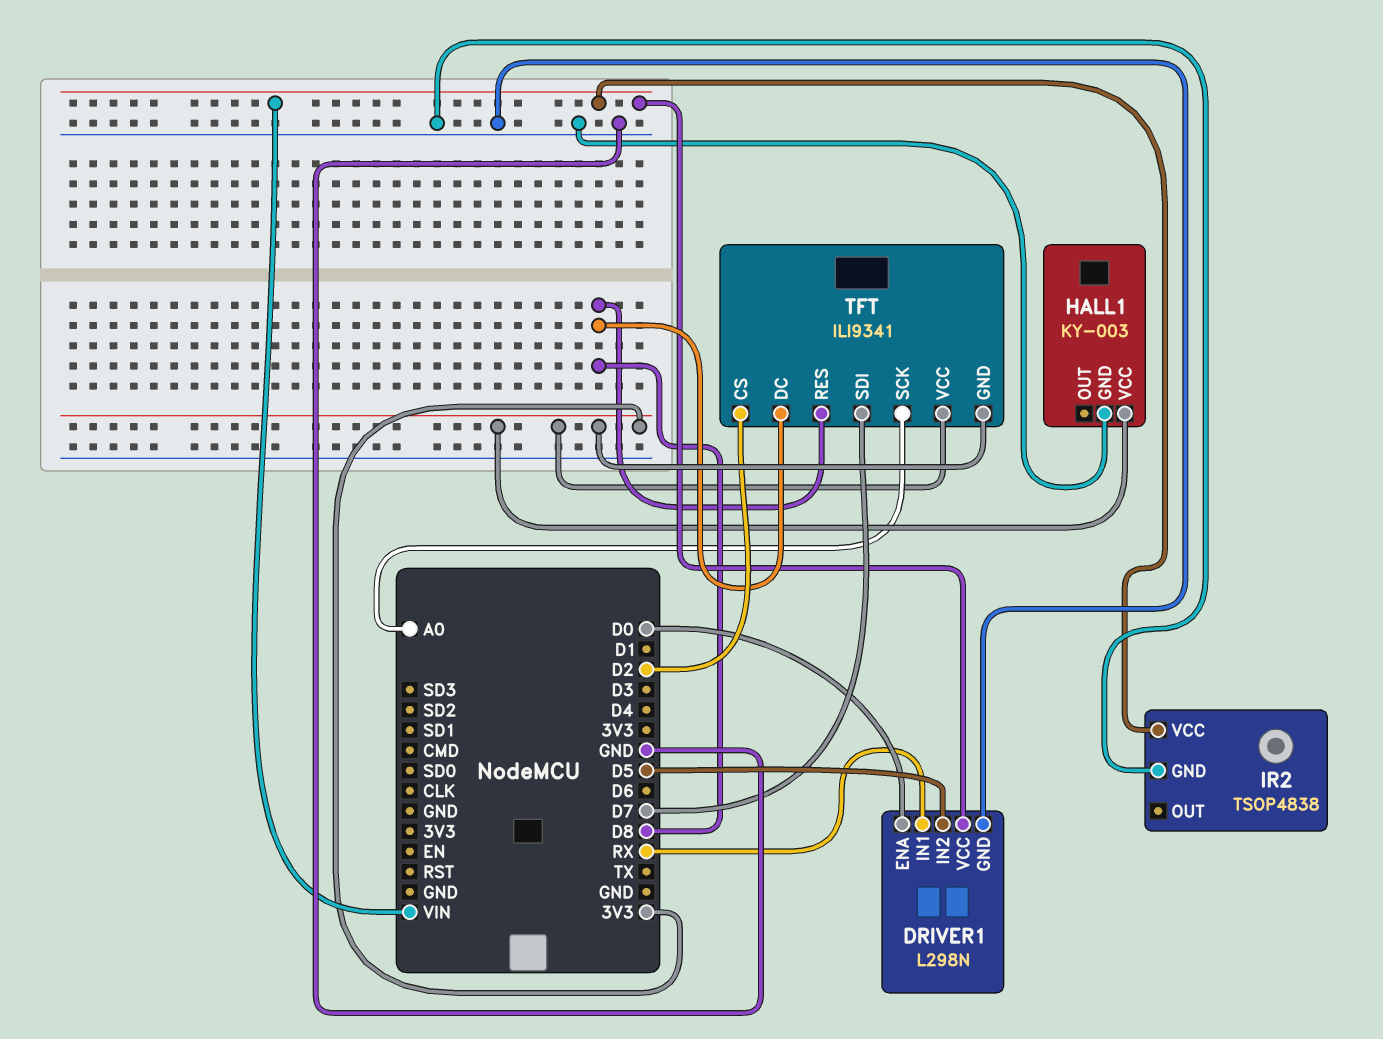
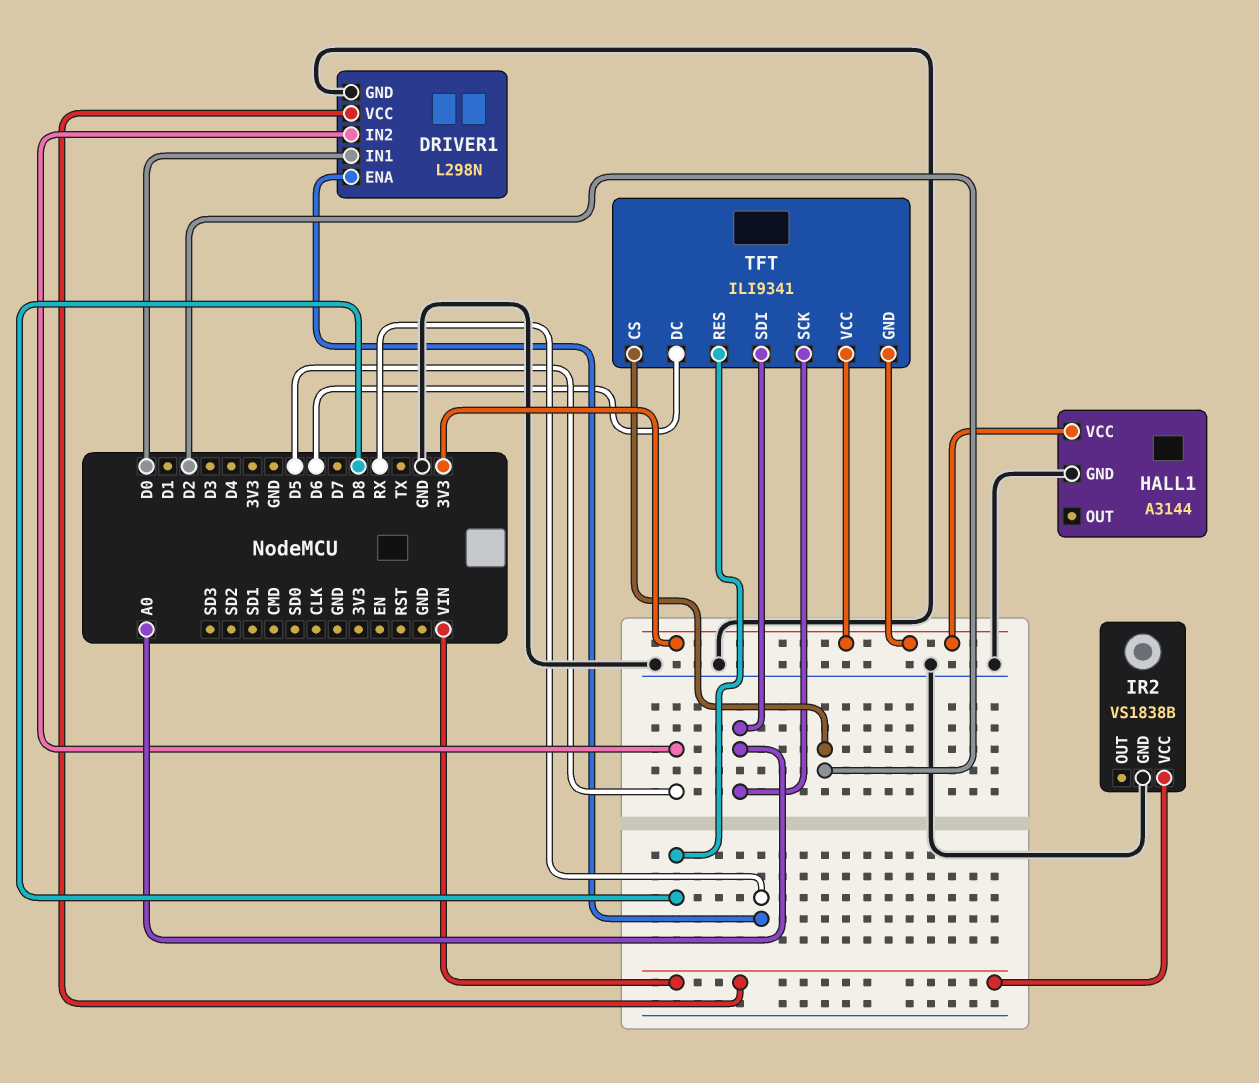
DRIVER1 pin ENA: D0 -> RX
DRIVER1 pin IN1: RX -> D0
HALL1: KY-003 -> A3144
IR2: TSOP4838 -> VS1838B
TFT pin DC: D8 -> D6
TFT pin SDI: D7 -> A0

